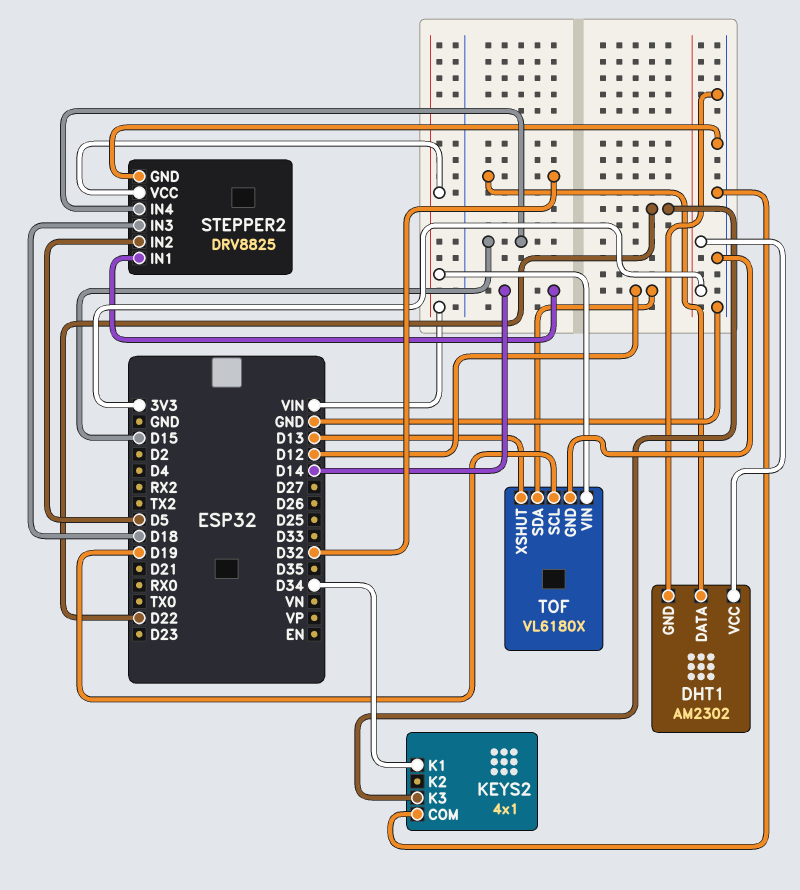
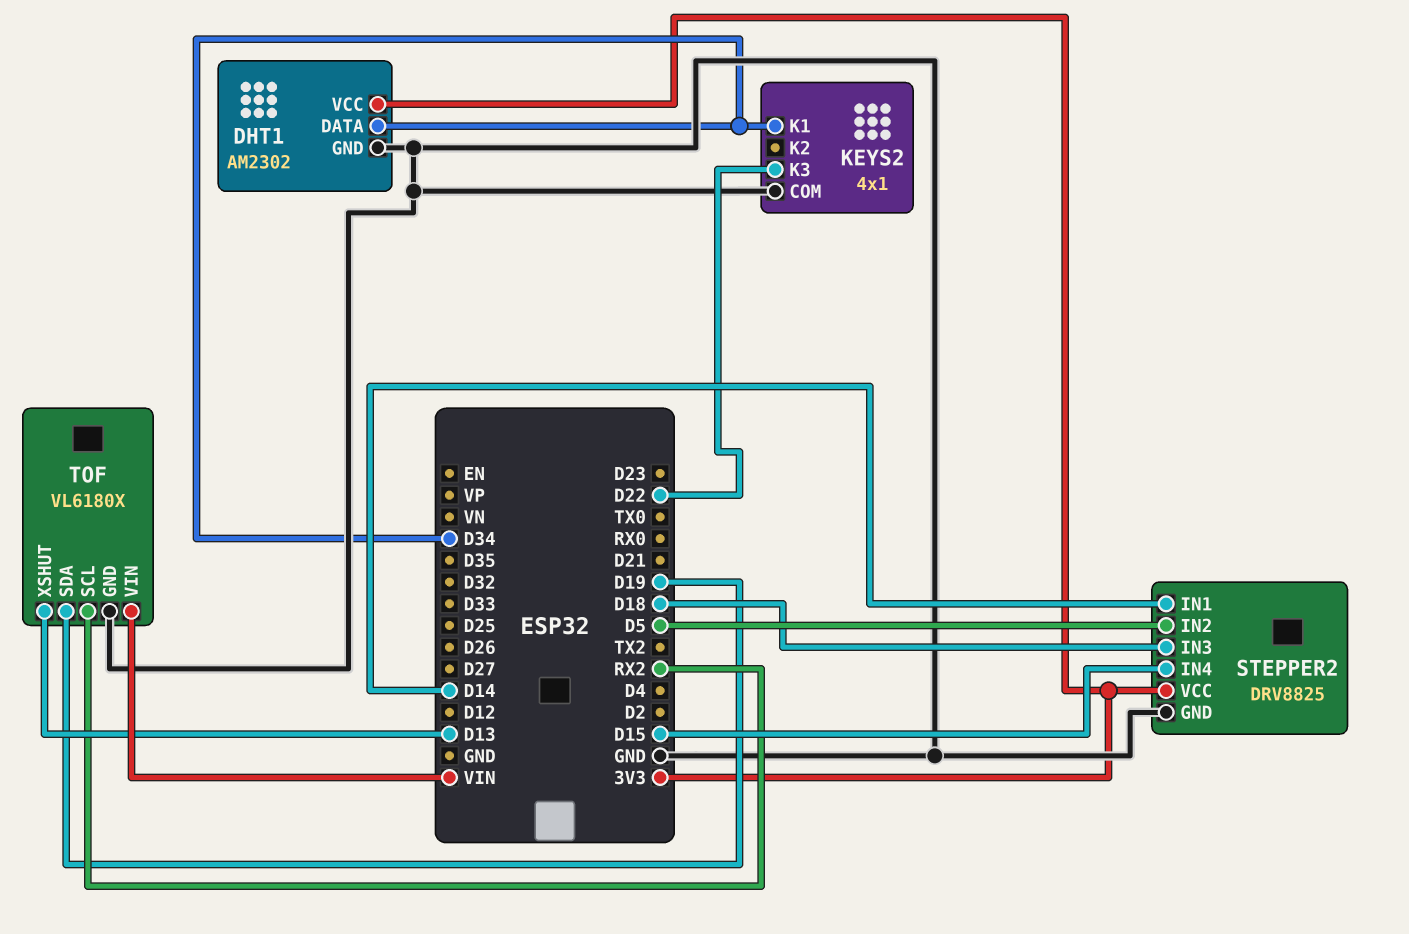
DHT1 pin DATA: D32 -> D34
STEPPER2 pin VCC: VIN -> 3V3
TOF pin SCL: D19 -> RX2
TOF pin SDA: D12 -> D19

